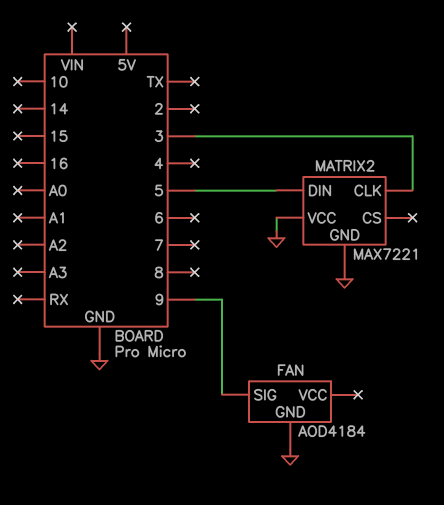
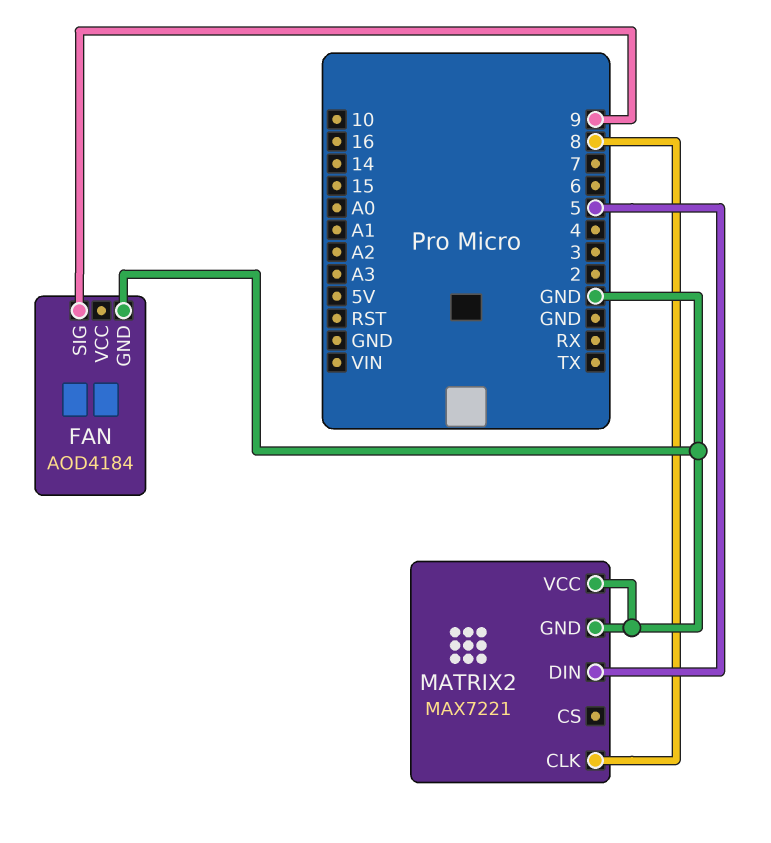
MATRIX2 pin CLK: 3 -> 8

